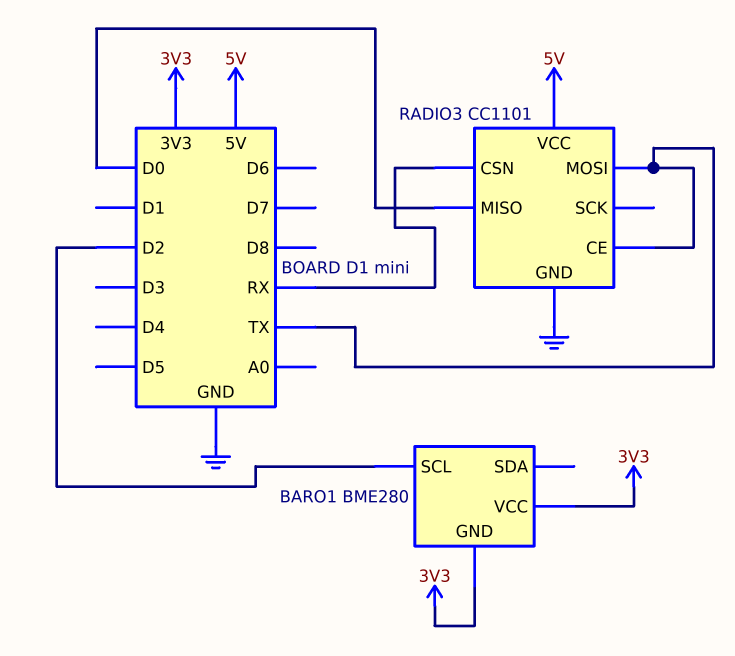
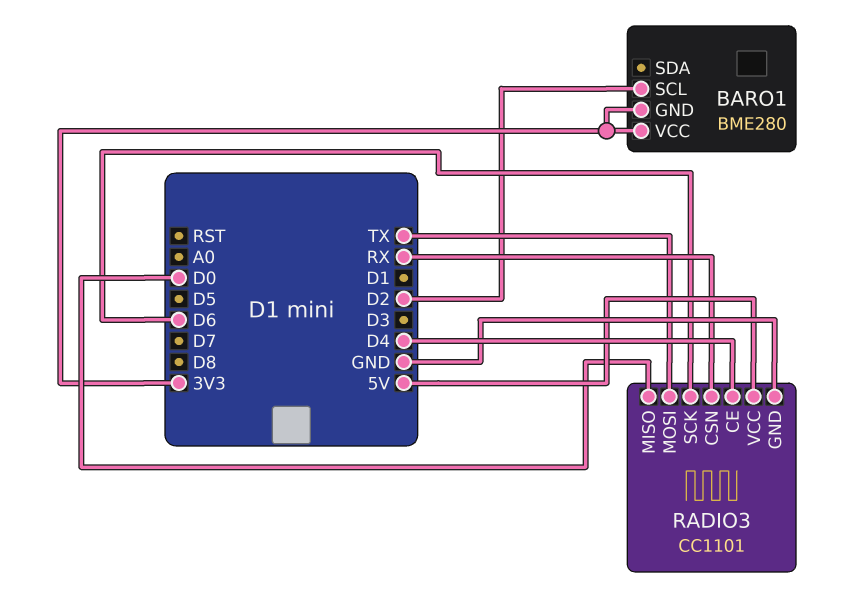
RADIO3 pin CE: TX -> D4
RADIO3 pin SCK: none -> D6

